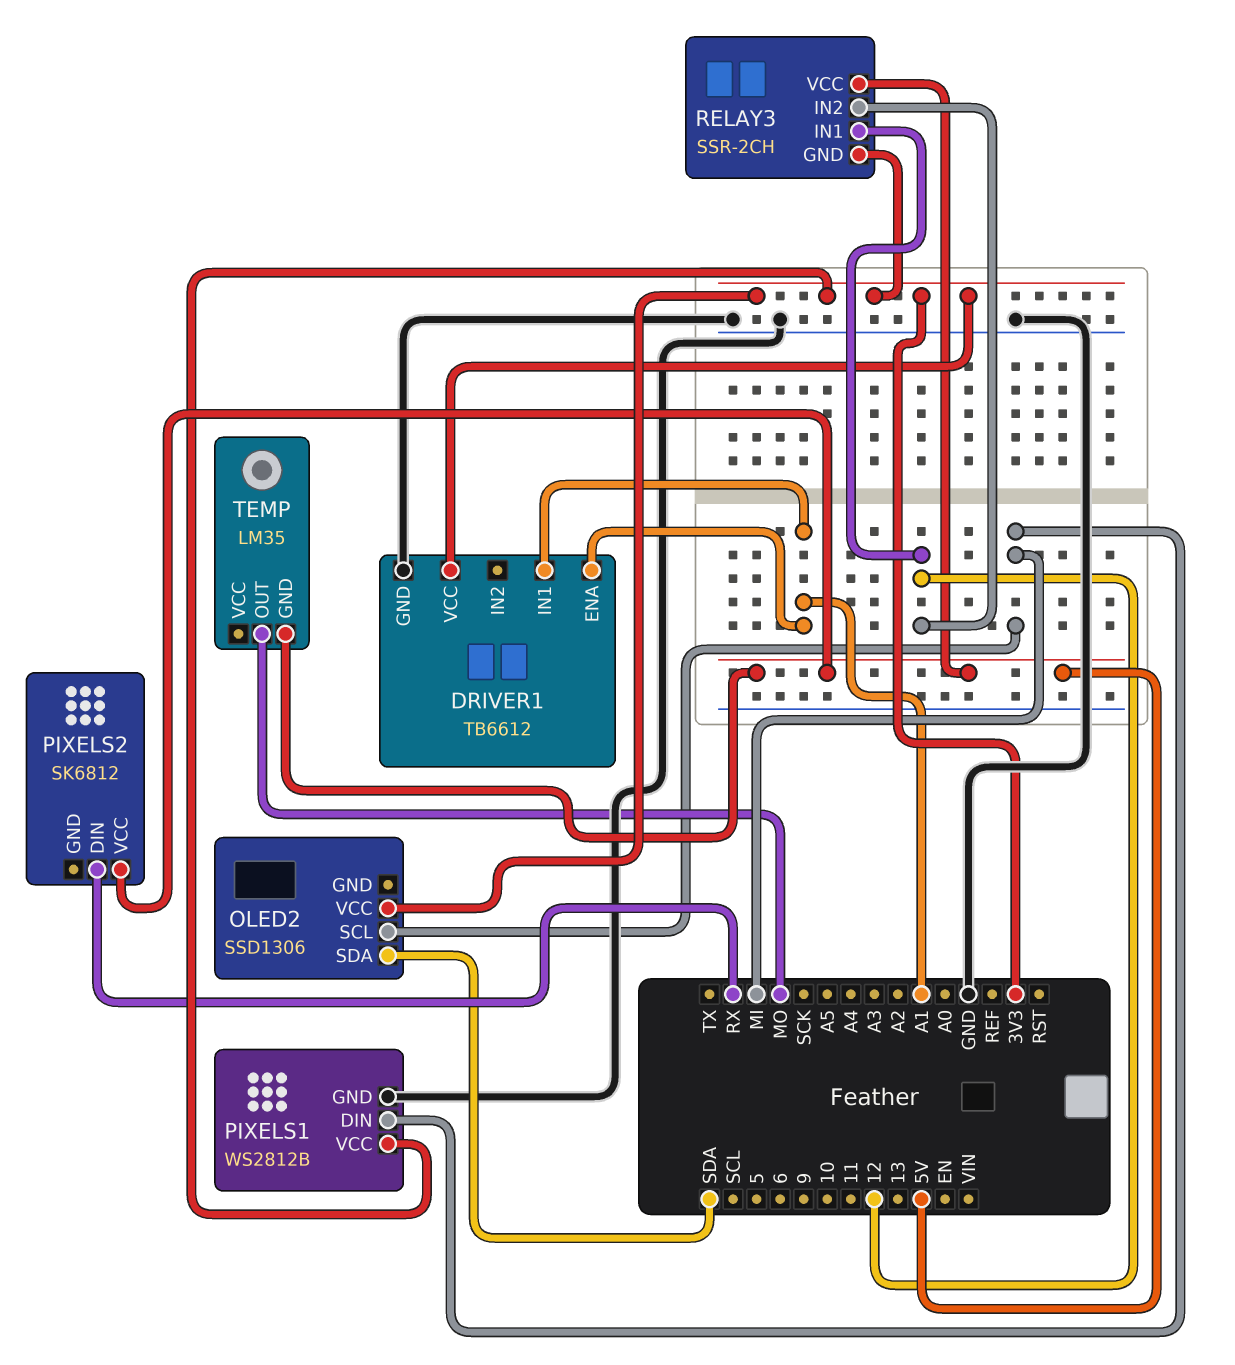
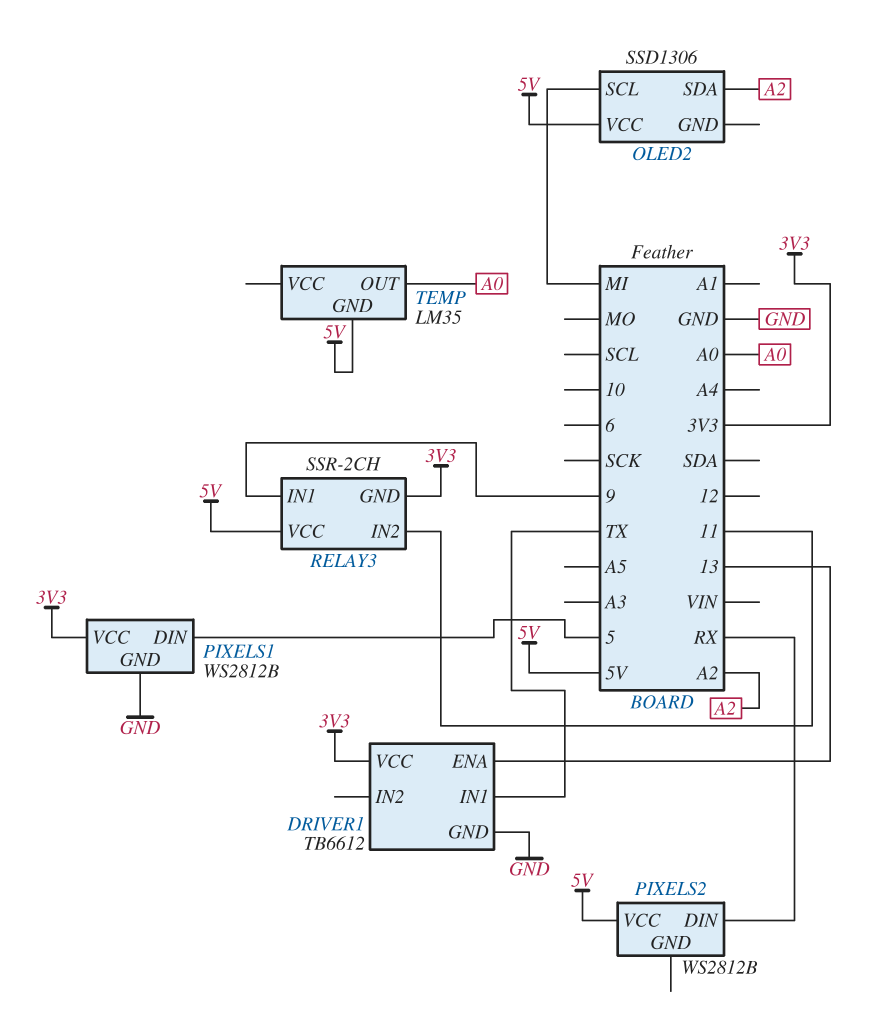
DRIVER1 pin ENA: A1 -> 13
DRIVER1 pin IN1: A1 -> TX
OLED2 pin SDA: SDA -> A2
OLED2 pin VCC: 3V3 -> 5V
PIXELS1 pin DIN: MI -> 5
PIXELS2: SK6812 -> WS2812B
RELAY3 pin IN1: 12 -> 9
RELAY3 pin IN2: 12 -> 11
TEMP pin OUT: MO -> A0

